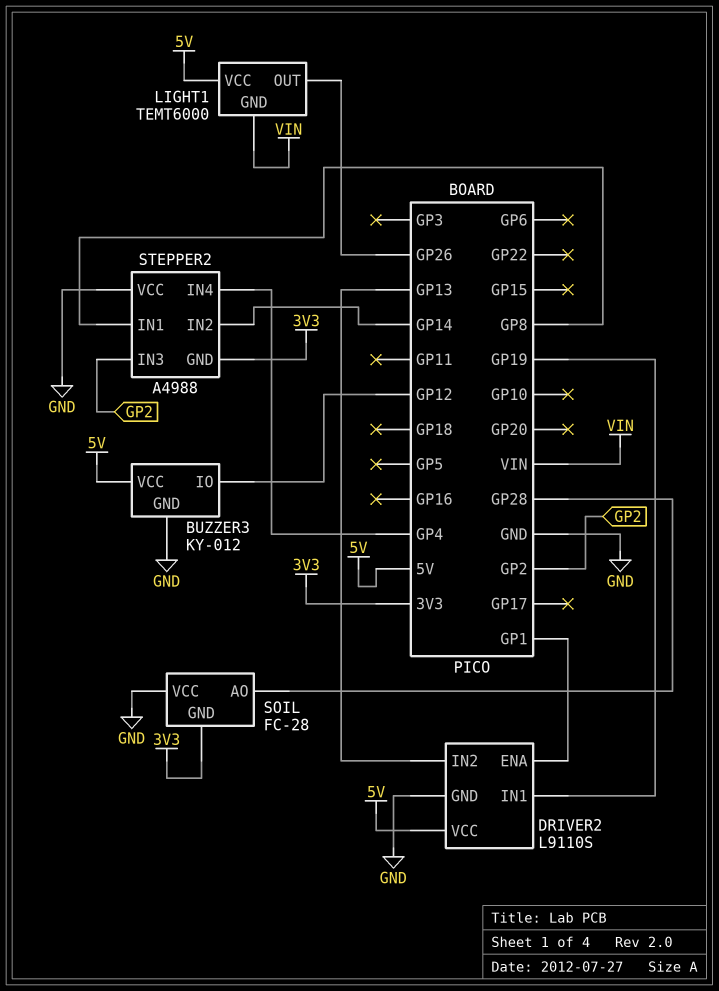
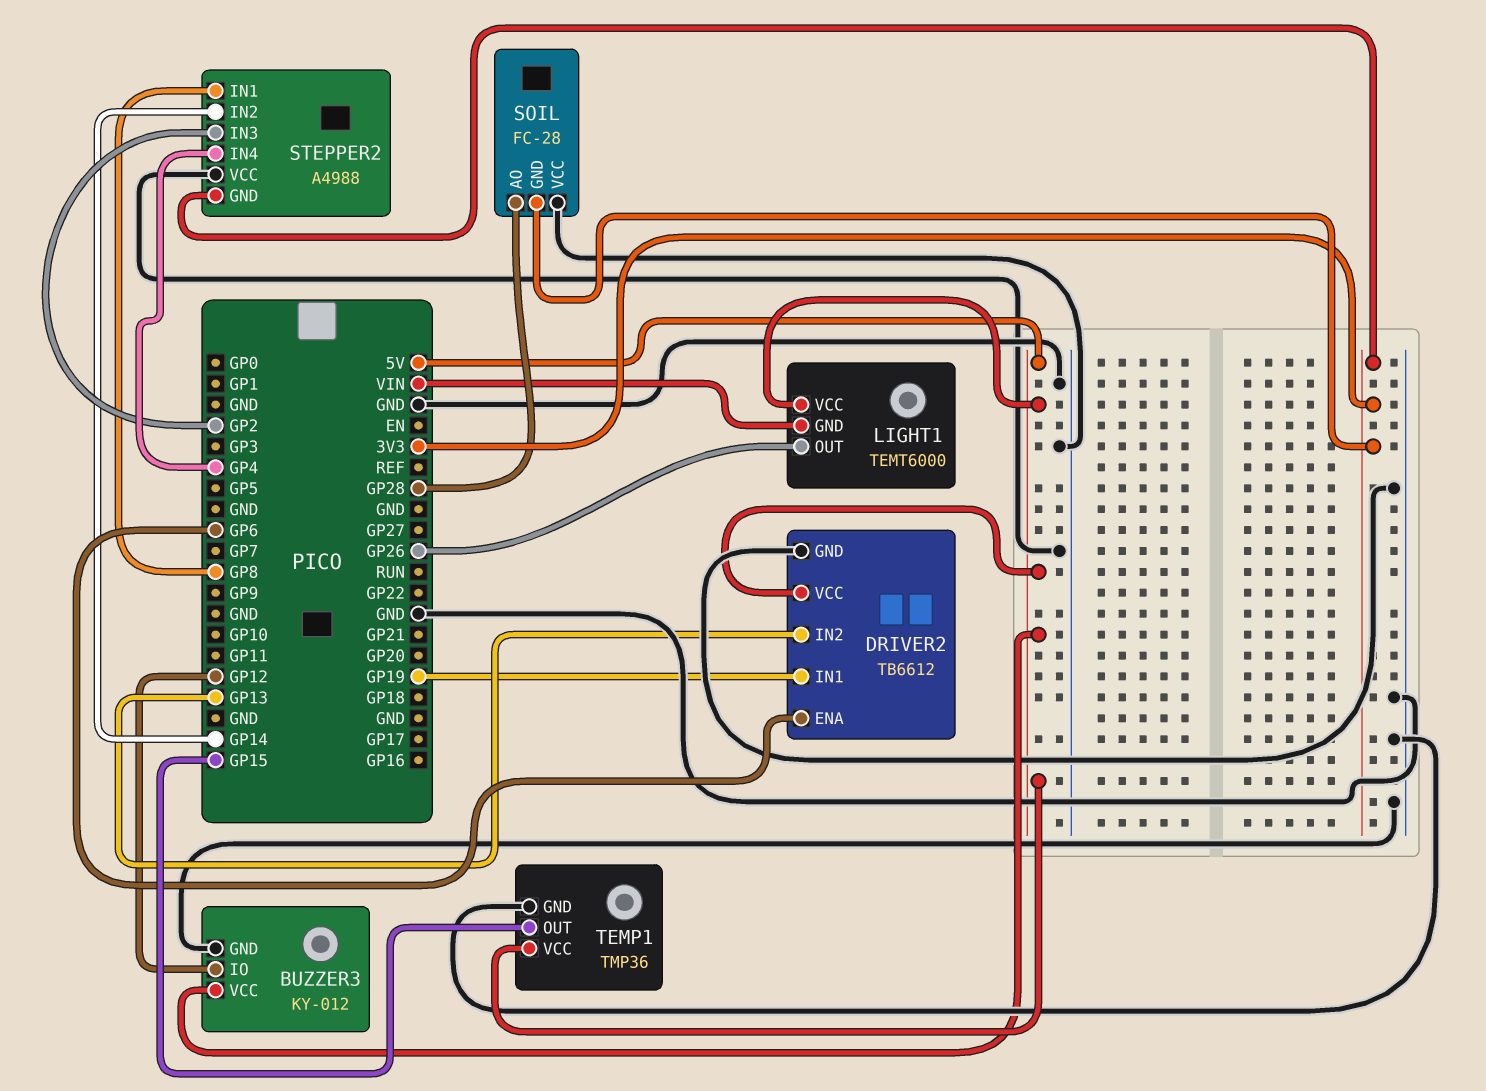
DRIVER2: L9110S -> TB6612
DRIVER2 pin ENA: GP1 -> GP6
TEMP1: none -> TMP36
TEMP1 pin GND: none -> GND
TEMP1 pin OUT: none -> GP15
TEMP1 pin VCC: none -> 5V

